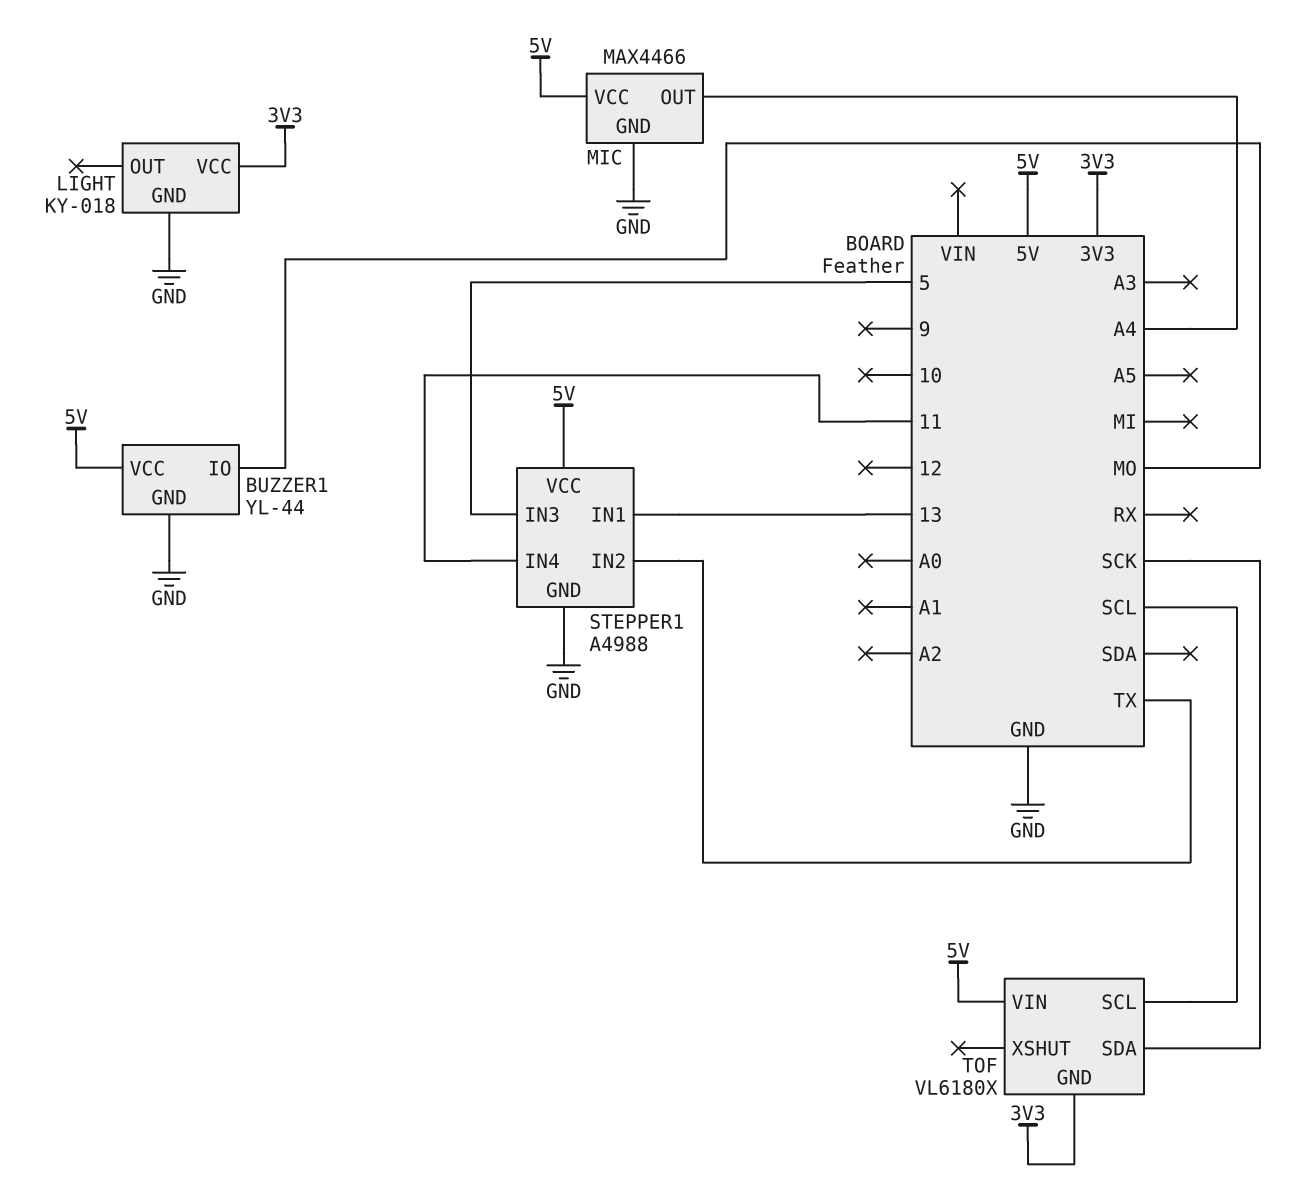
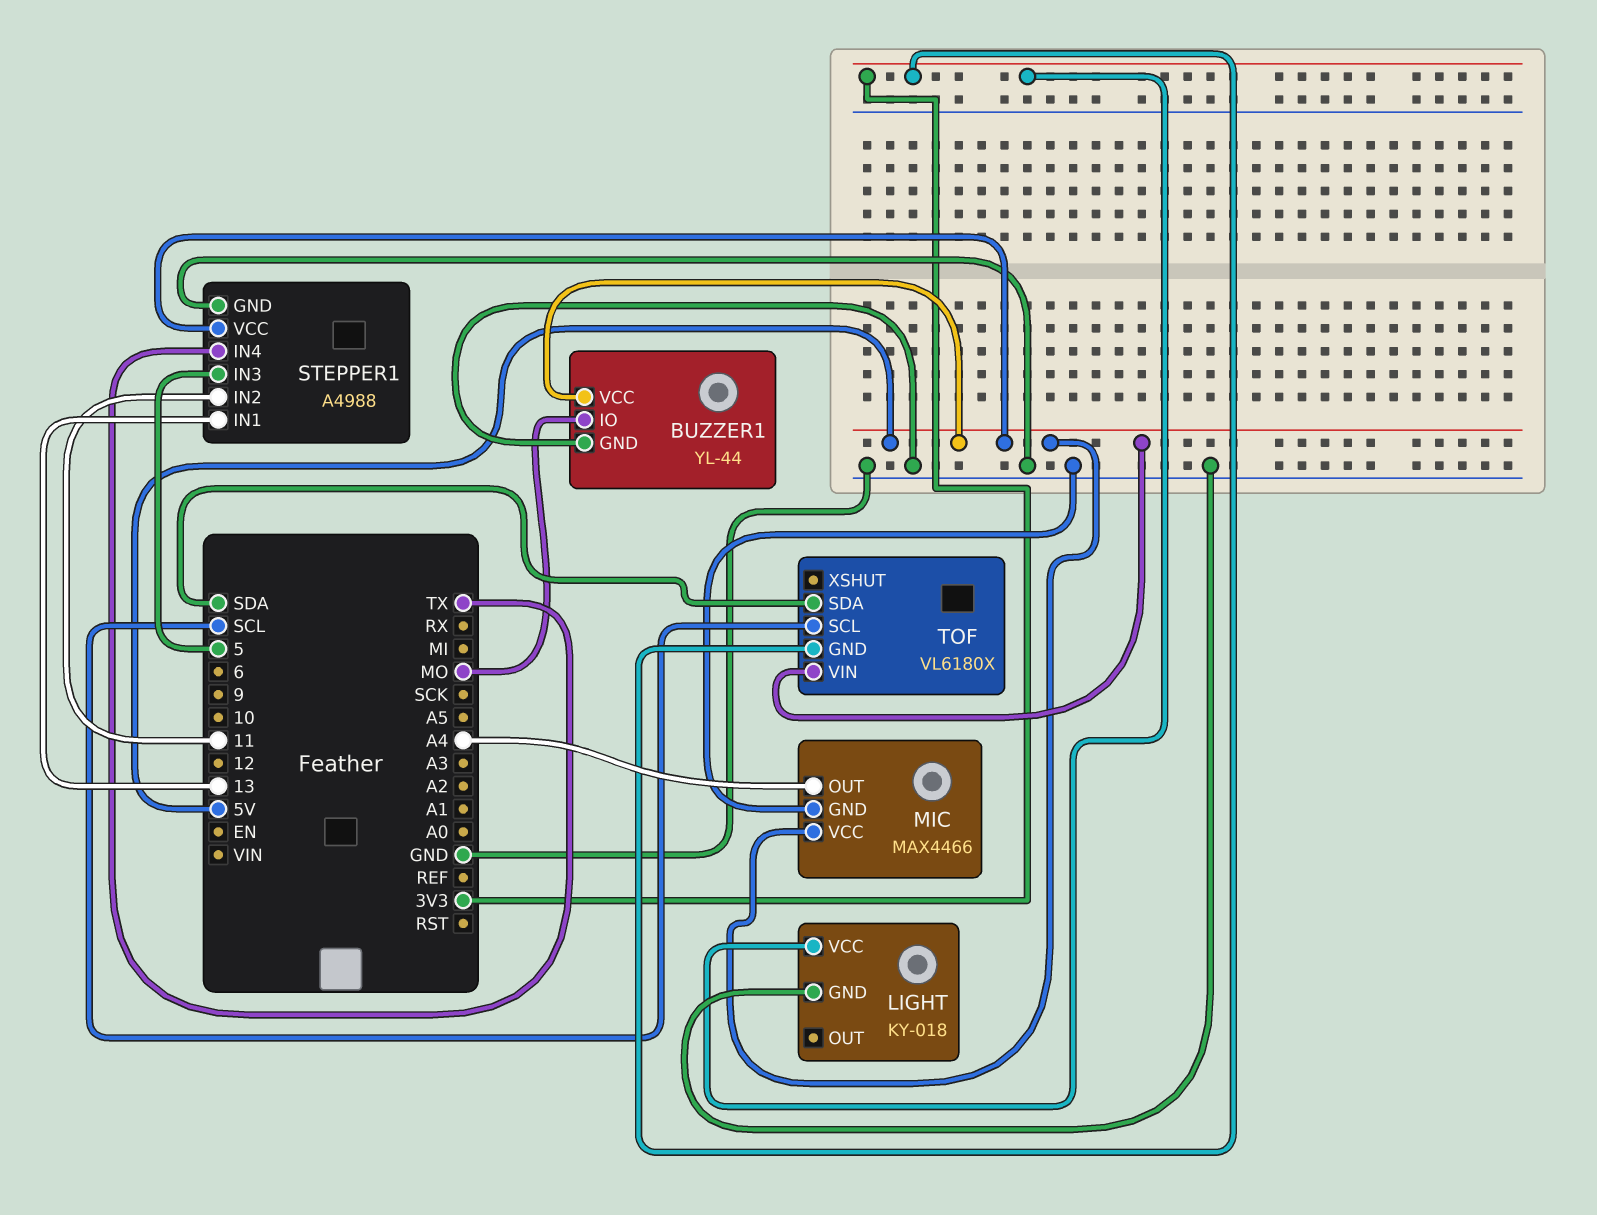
STEPPER1 pin IN2: TX -> 11
STEPPER1 pin IN4: 11 -> TX
TOF pin SDA: SCK -> SDA

